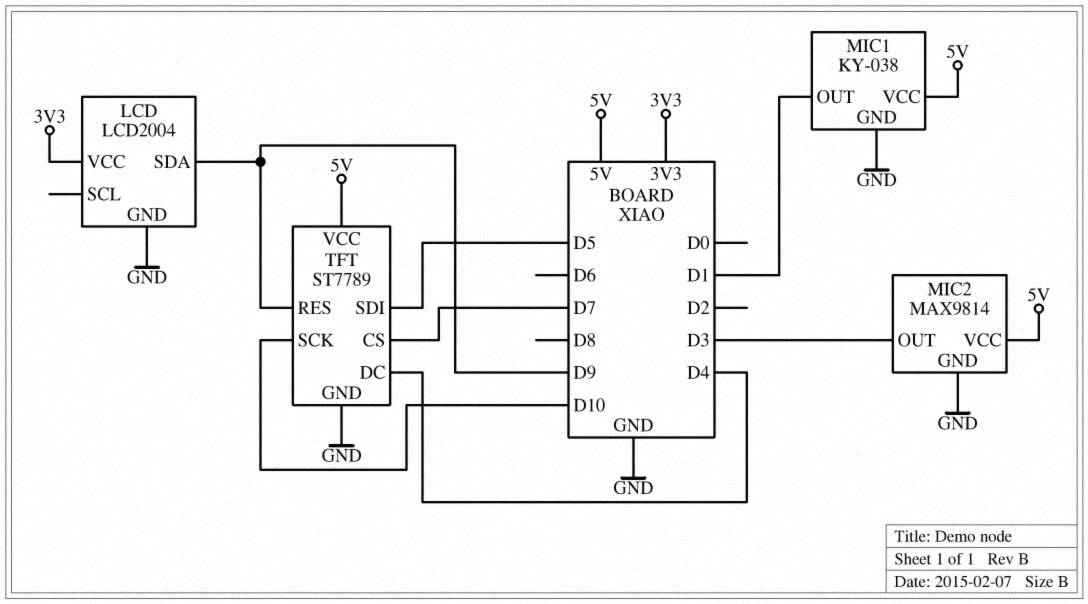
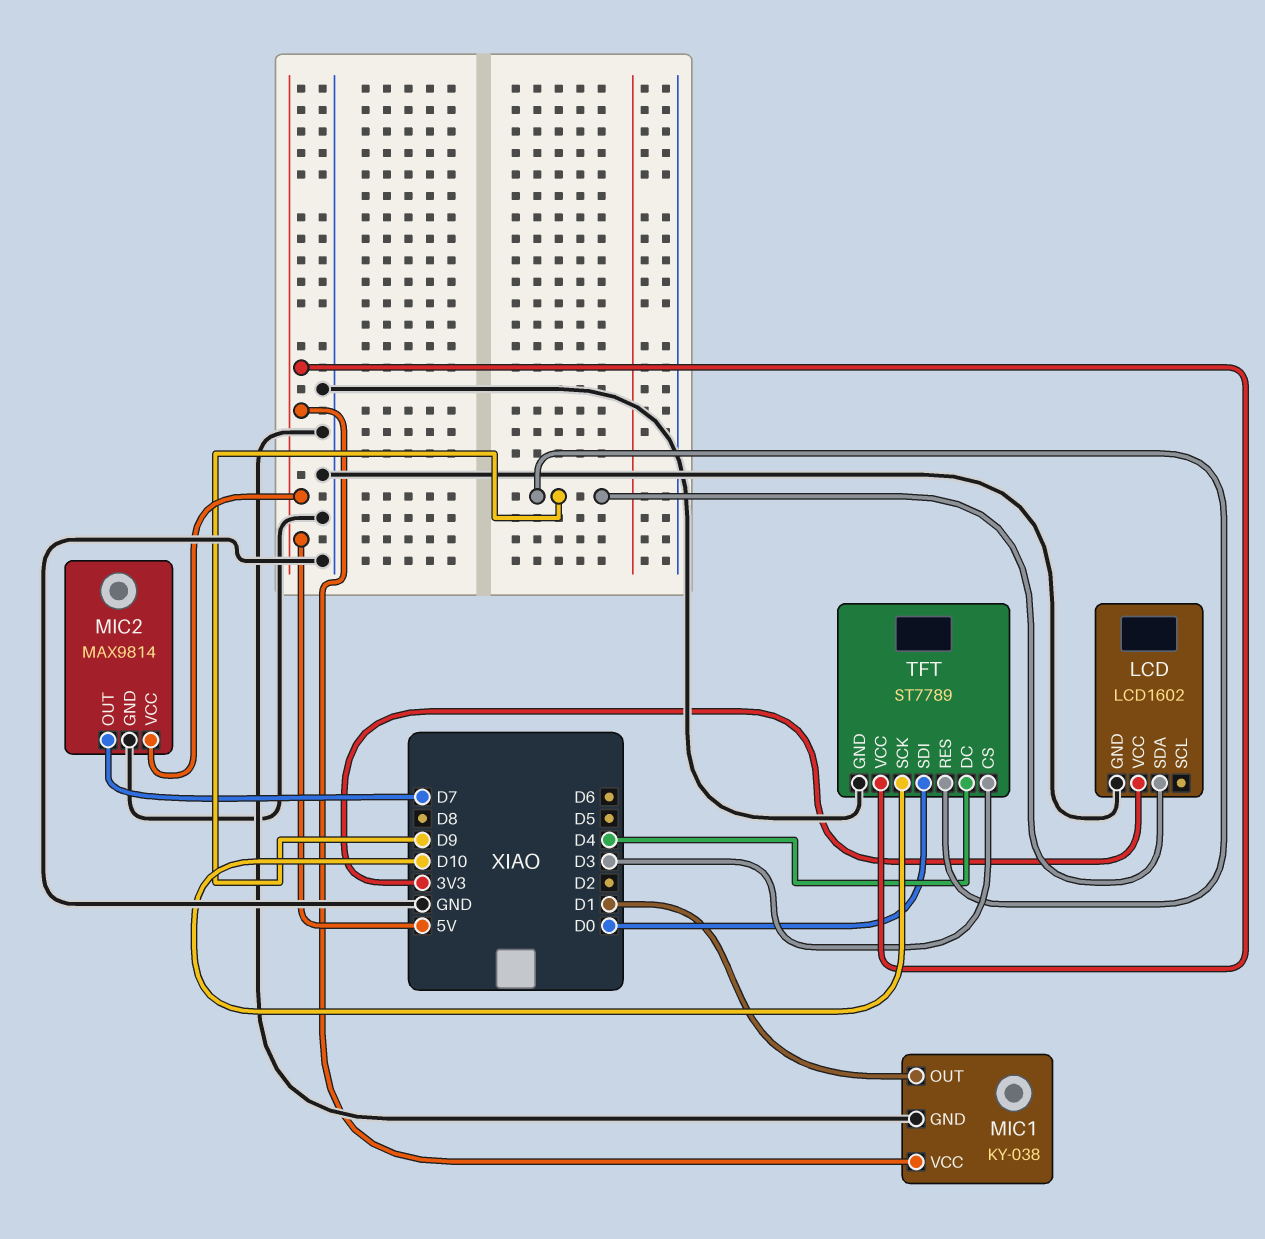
LCD: LCD2004 -> LCD1602
MIC2 pin OUT: D3 -> D7
TFT pin CS: D7 -> D3
TFT pin SDI: D5 -> D0

